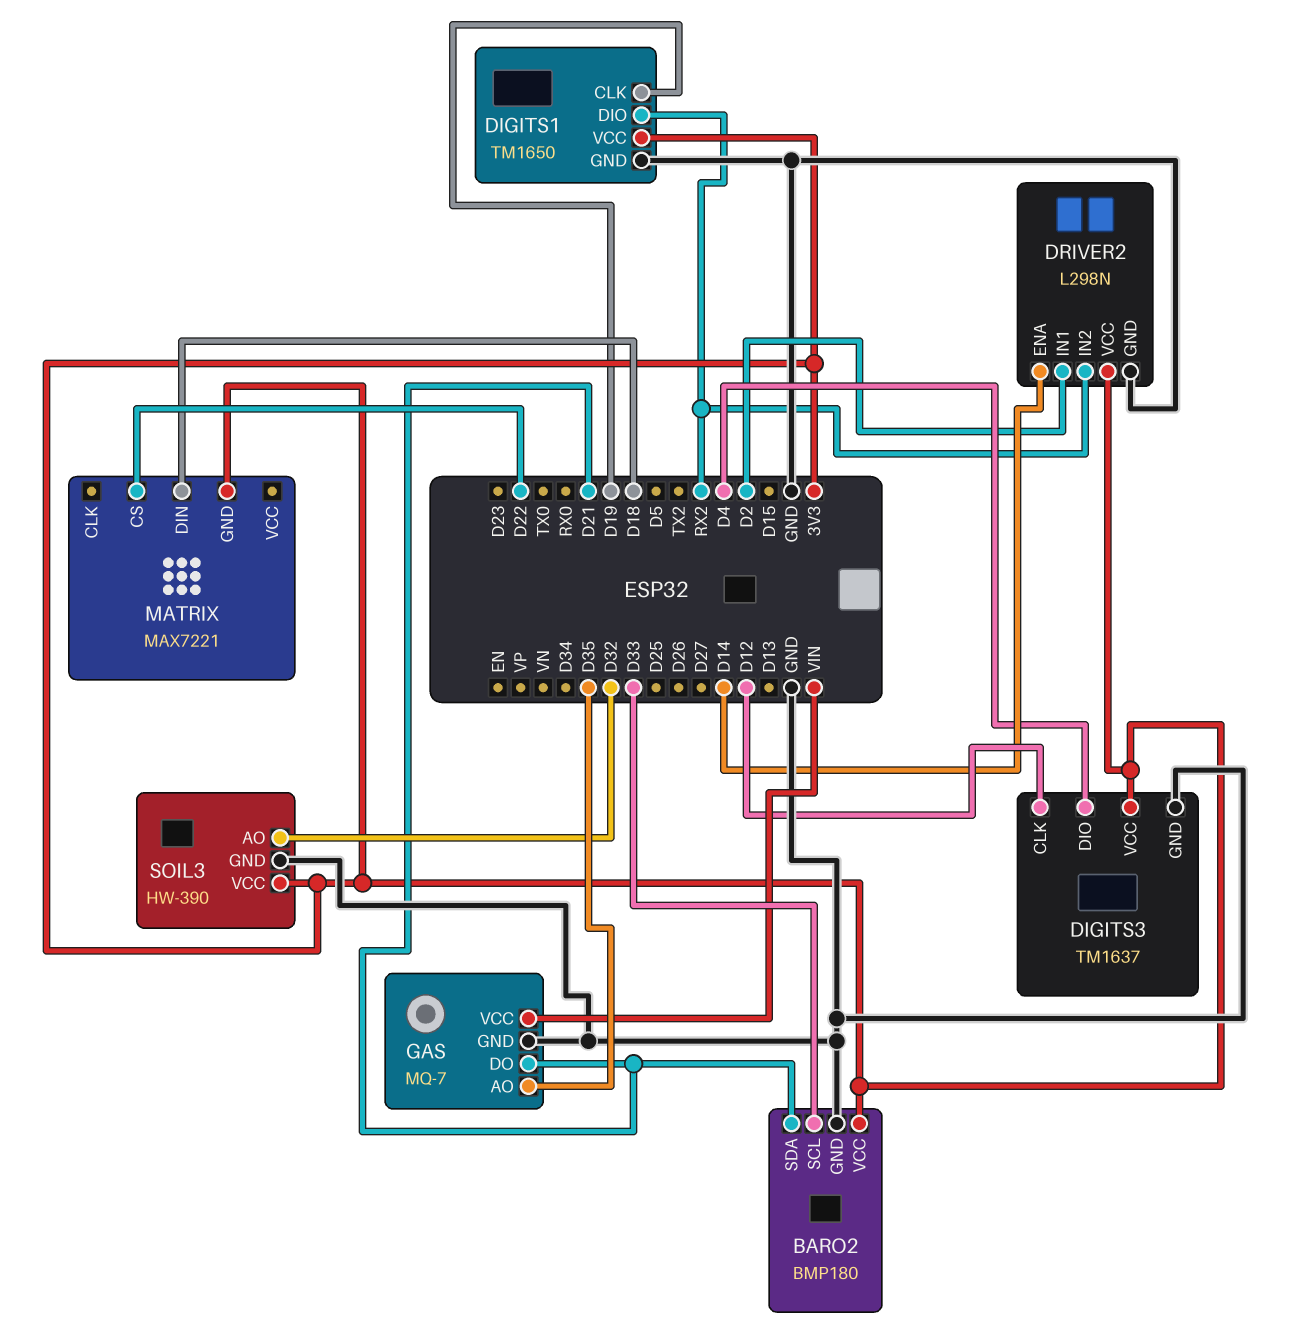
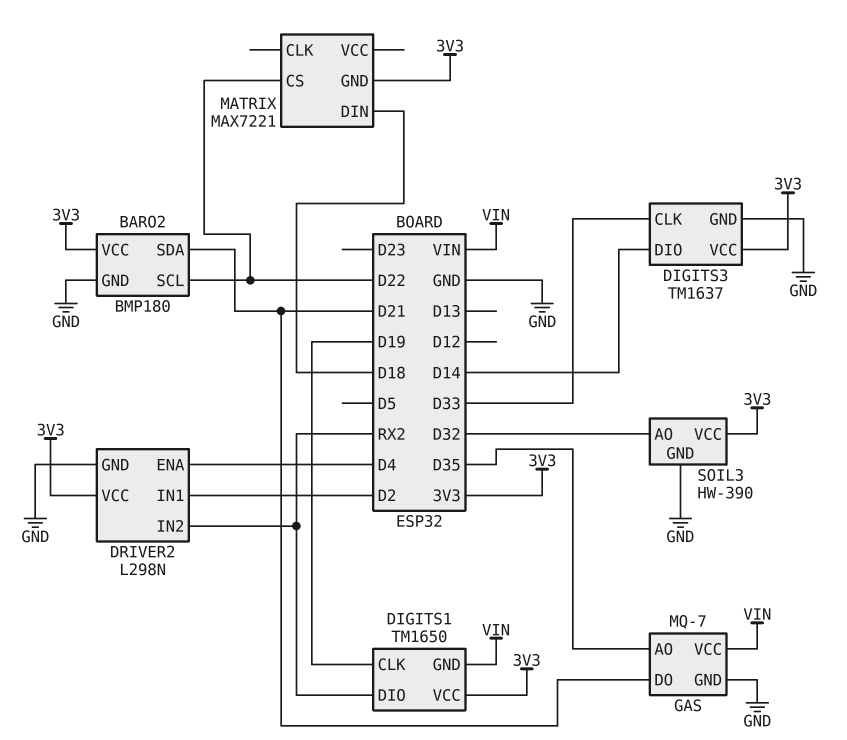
BARO2 pin SCL: D33 -> D22
DIGITS1 pin GND: GND -> VIN
DIGITS3 pin CLK: D12 -> D33
DIGITS3 pin DIO: D4 -> D14
DRIVER2 pin ENA: D14 -> D4

